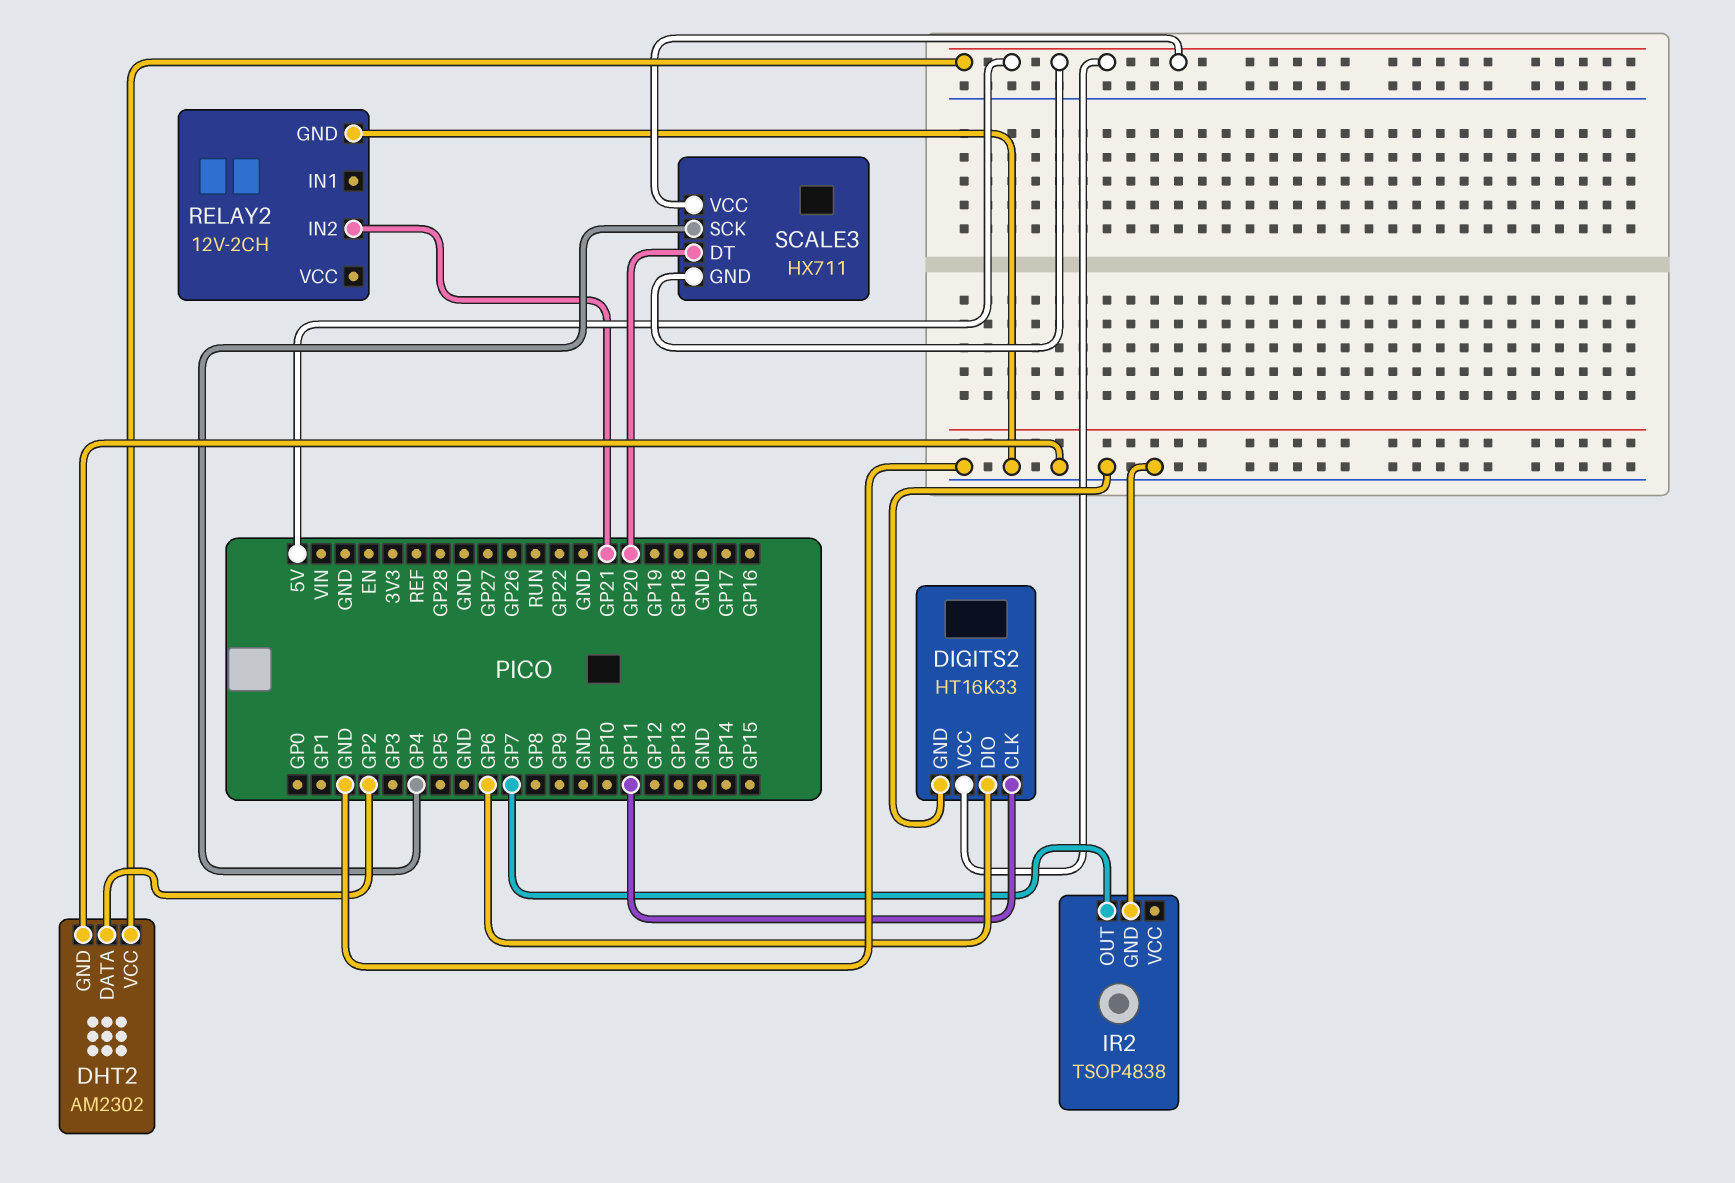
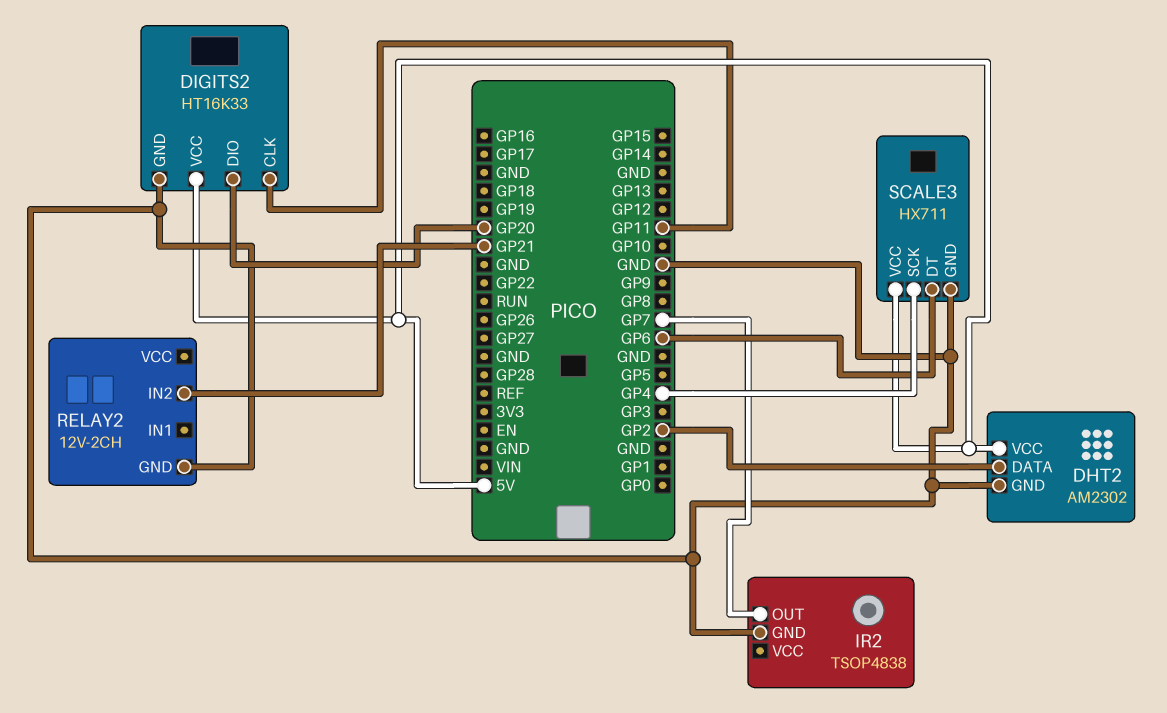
DIGITS2 pin DIO: GP6 -> GP20
SCALE3 pin DT: GP20 -> GP6
SCALE3 pin GND: 5V -> GND

